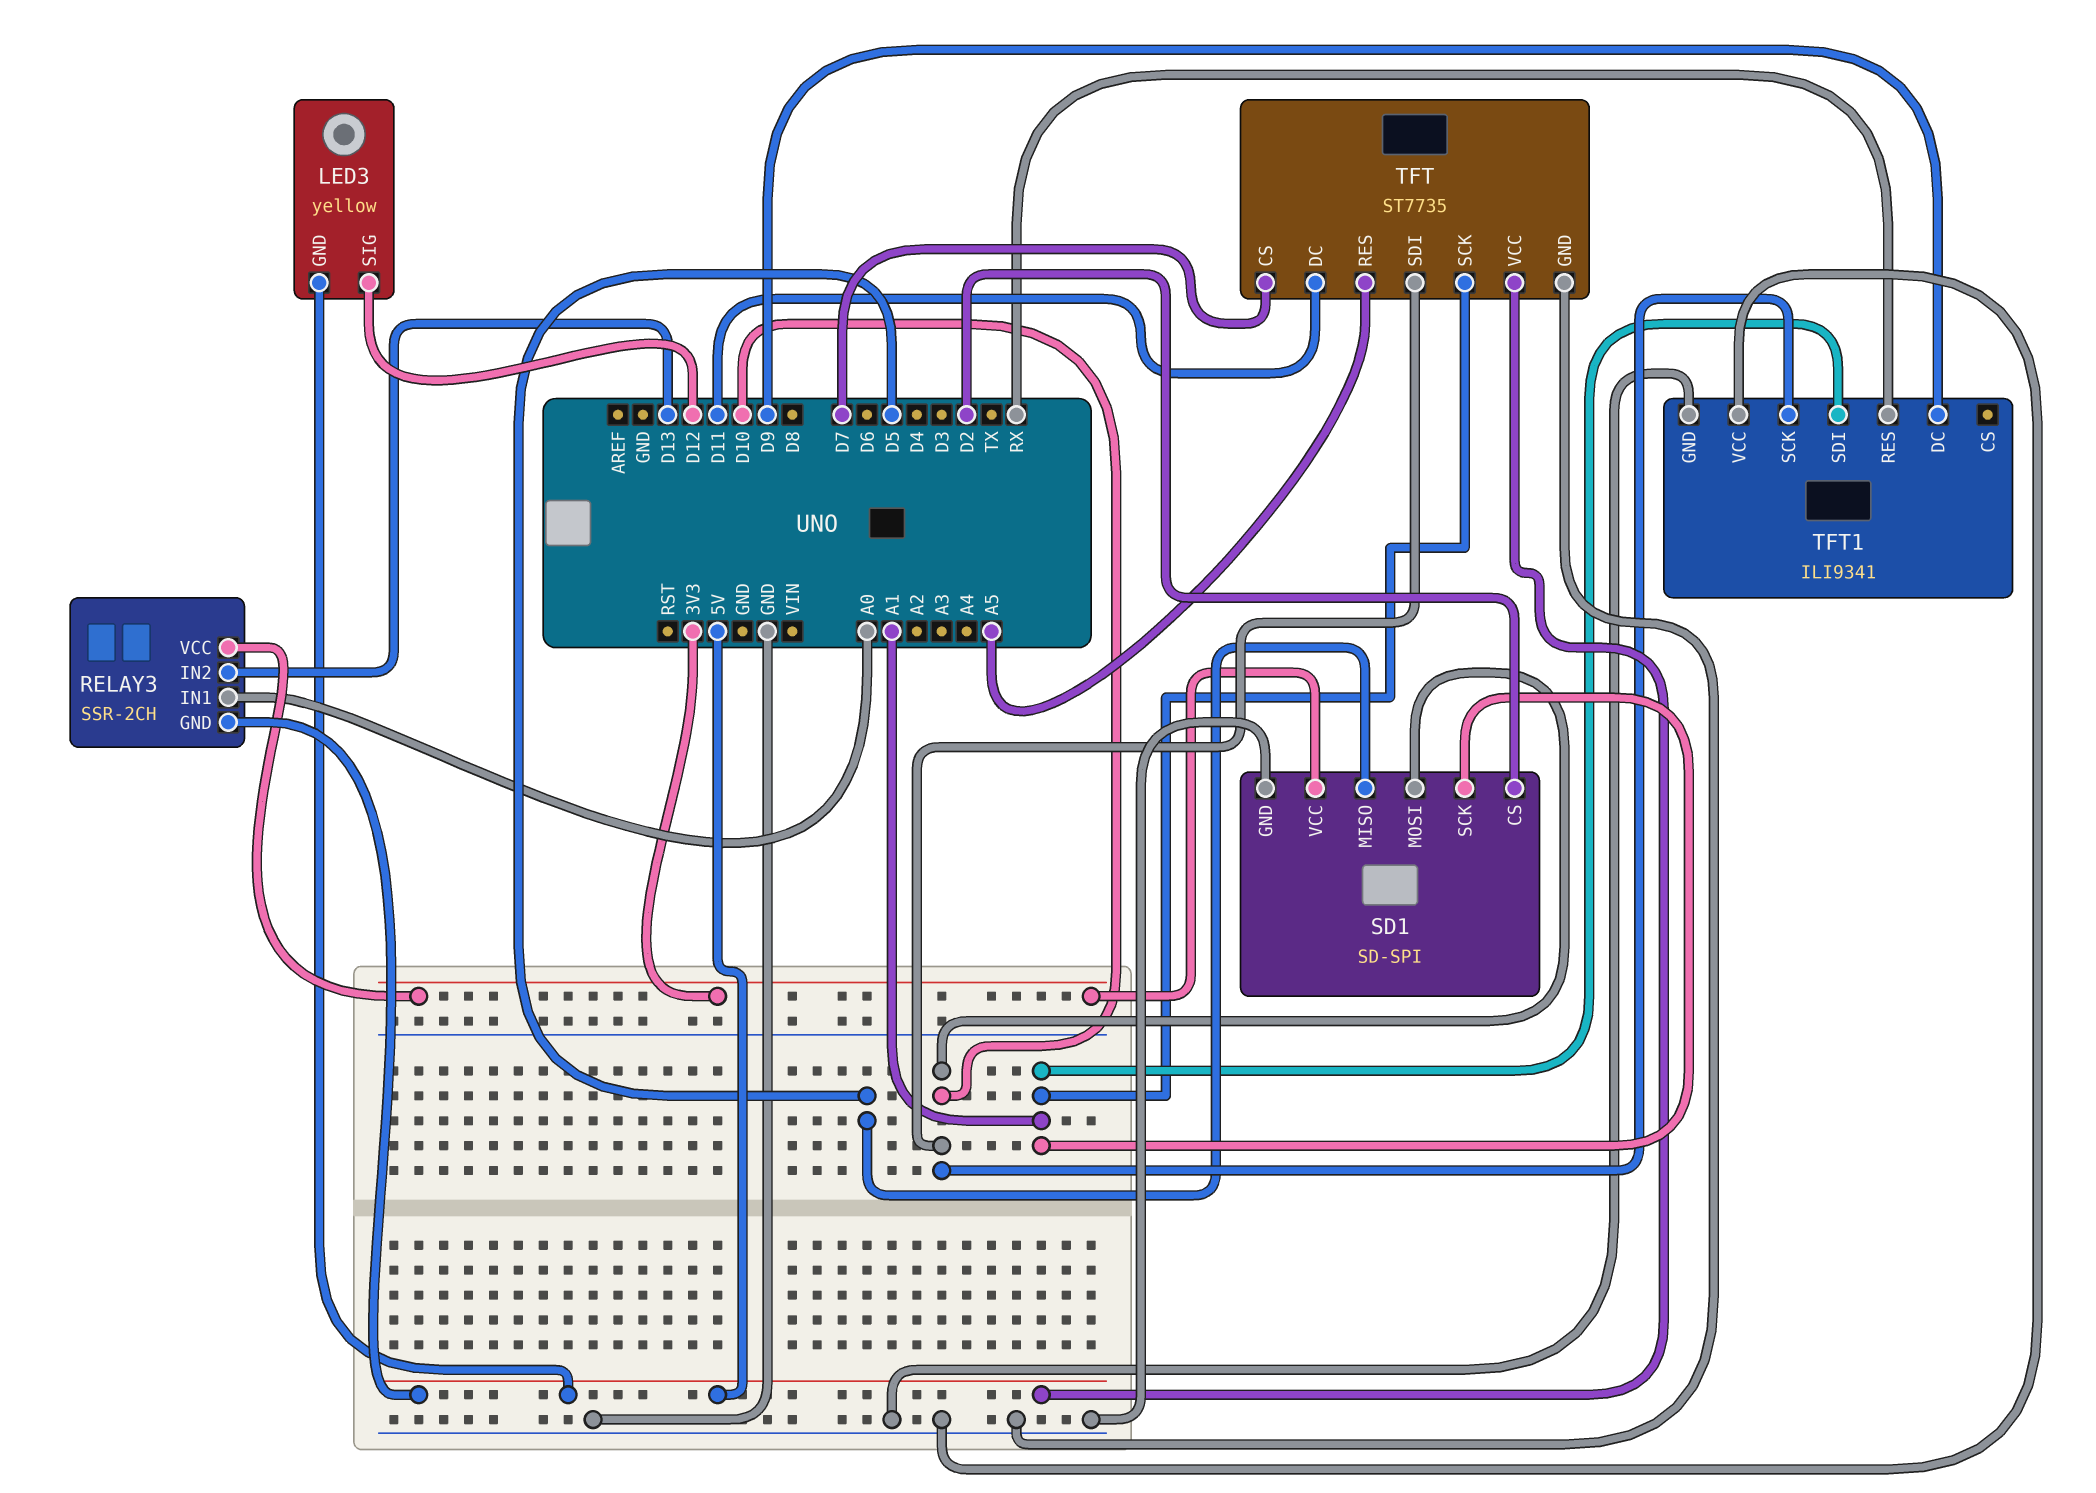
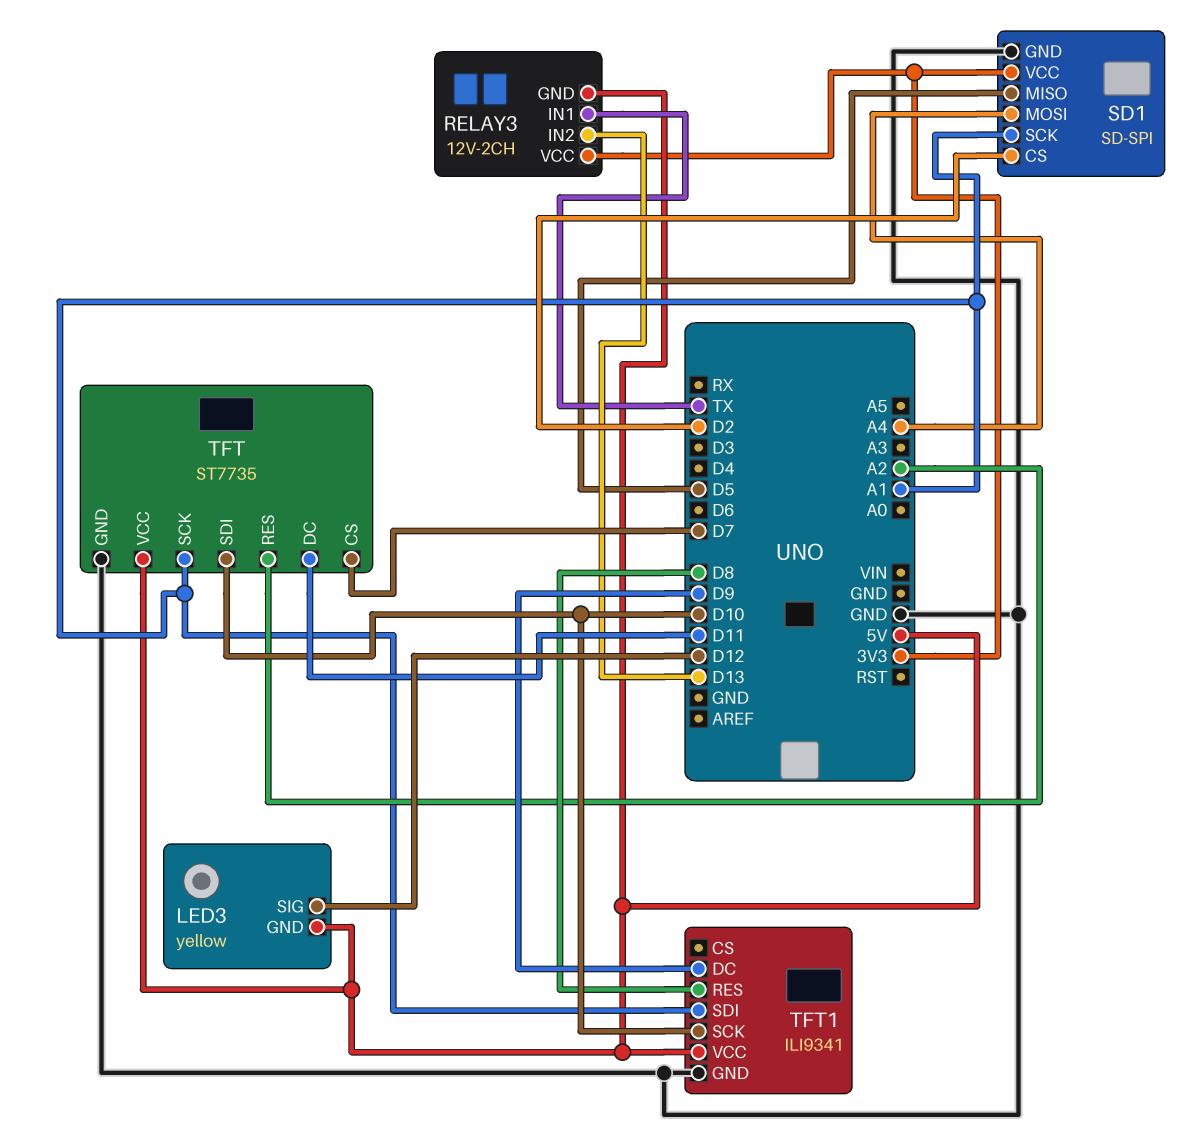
RELAY3: SSR-2CH -> 12V-2CH
RELAY3 pin IN1: A0 -> TX
SD1 pin MOSI: D10 -> A4
TFT pin RES: A5 -> A2
TFT1 pin RES: RX -> D8
TFT1 pin VCC: GND -> 5V

